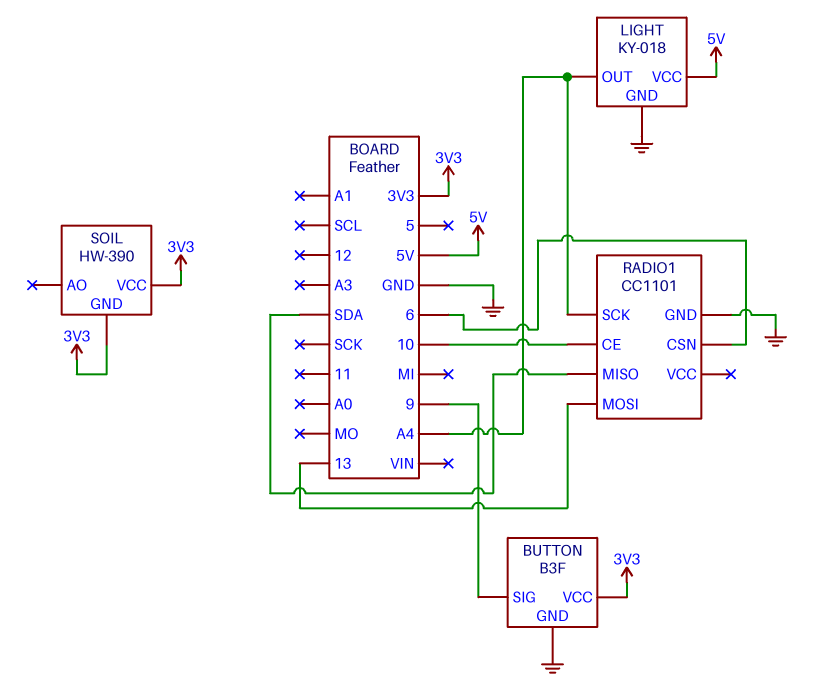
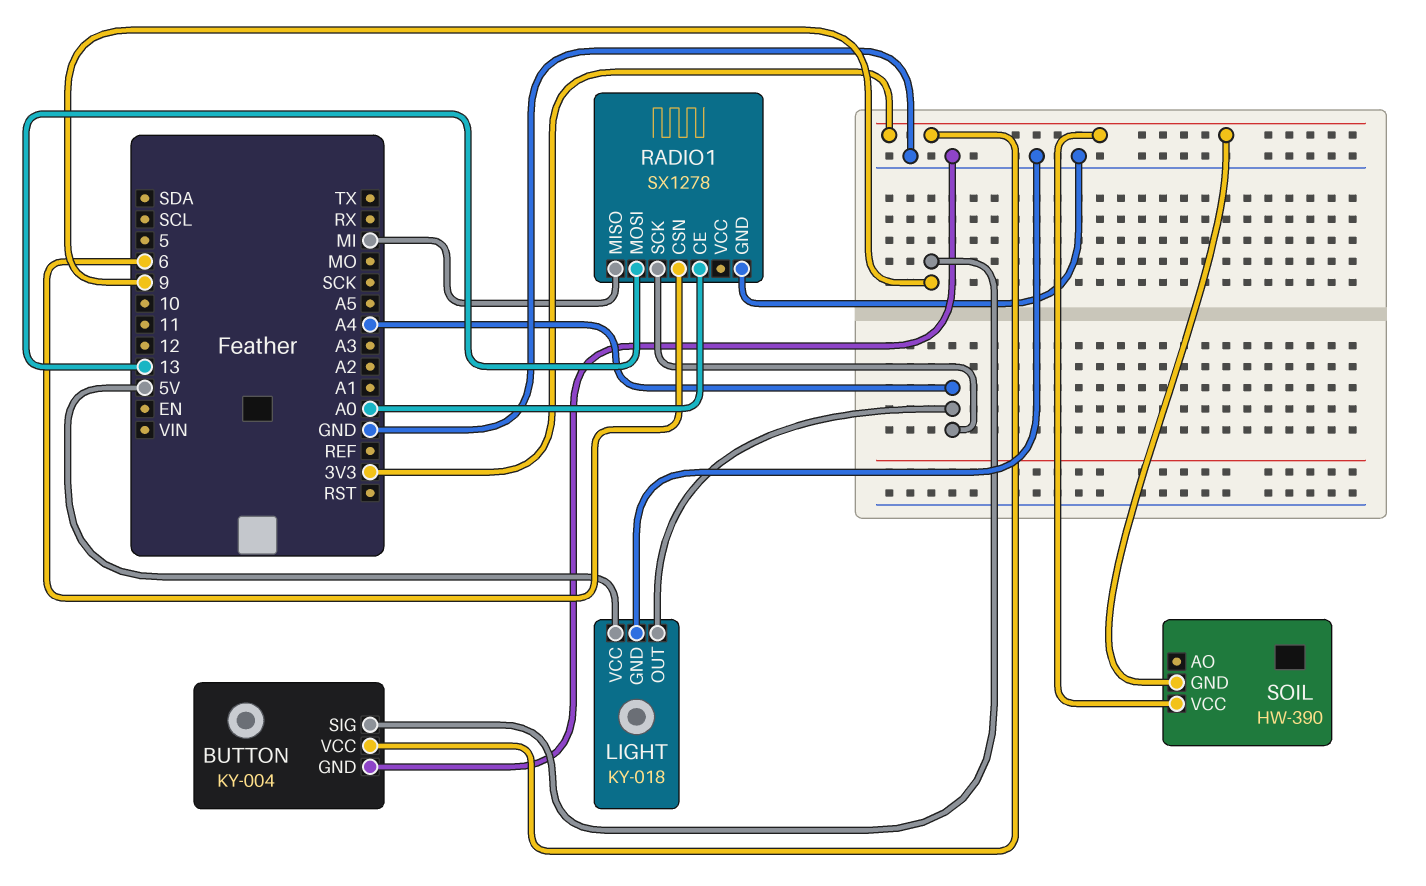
BUTTON: B3F -> KY-004
RADIO1: CC1101 -> SX1278
RADIO1 pin CE: 10 -> A0
RADIO1 pin MISO: SDA -> MI

